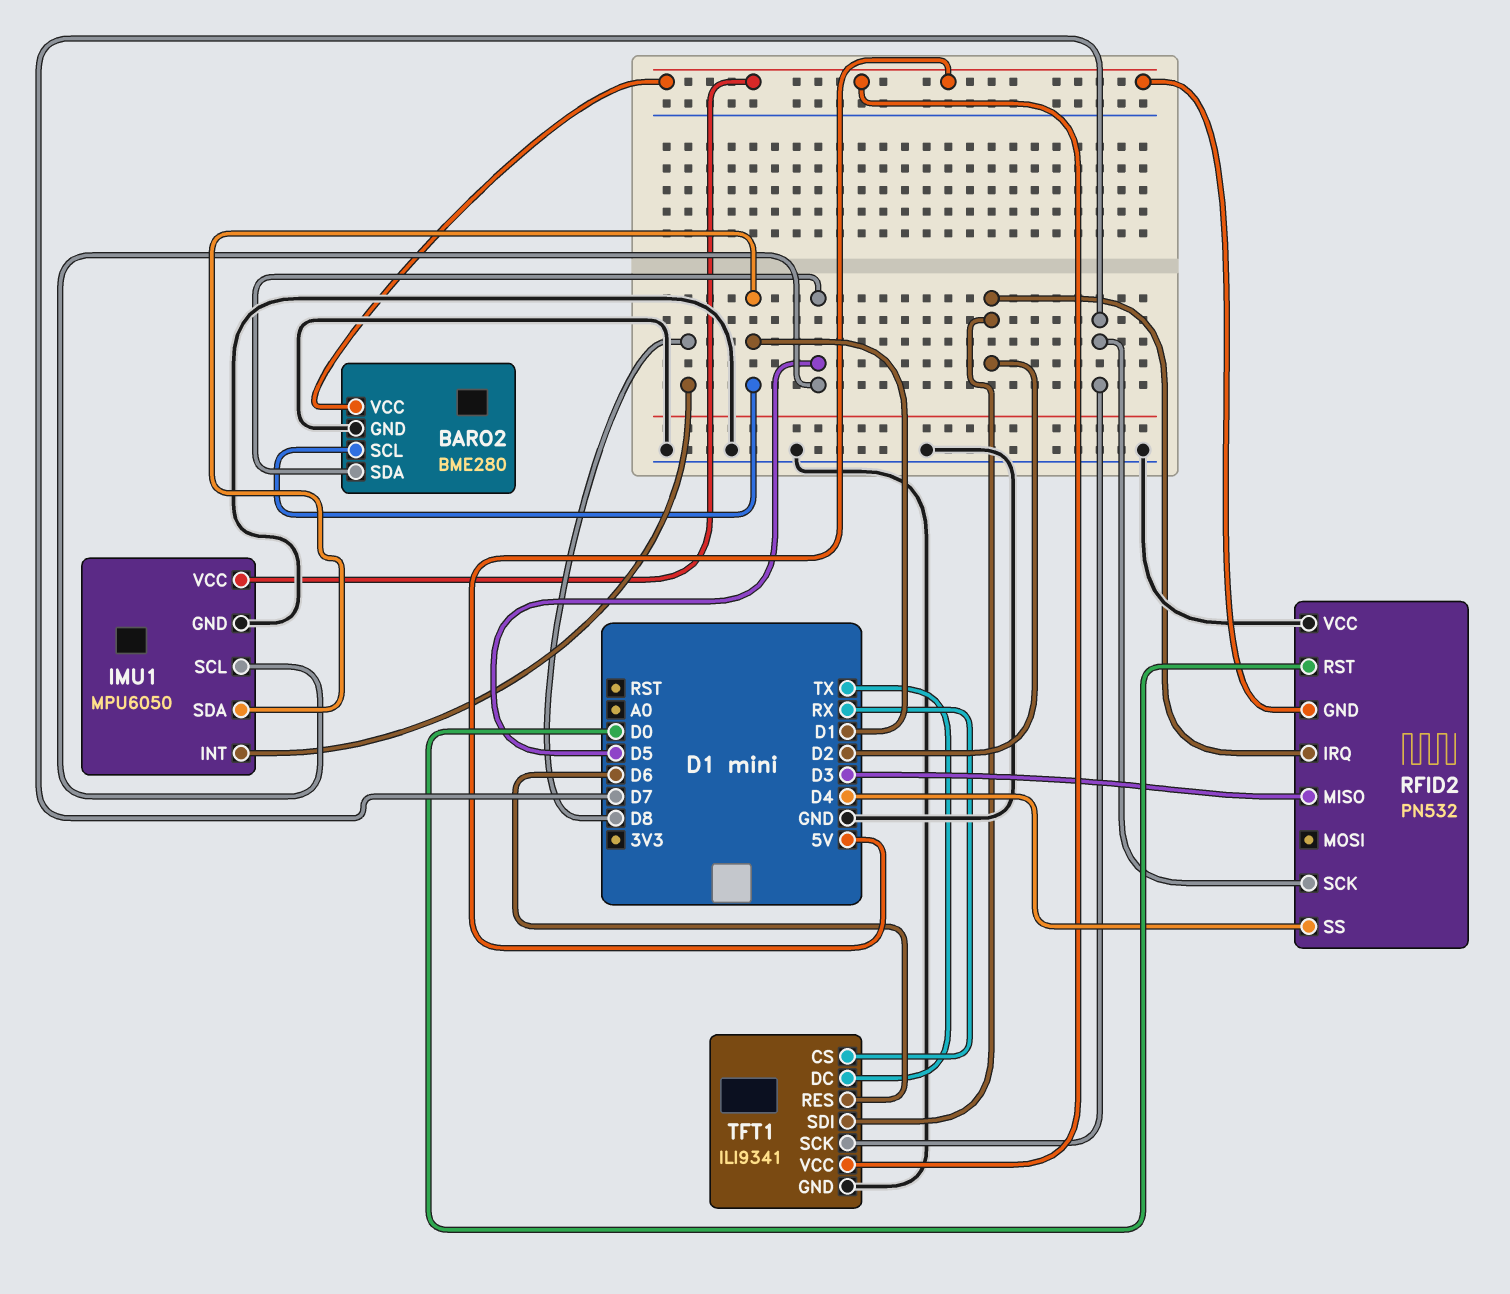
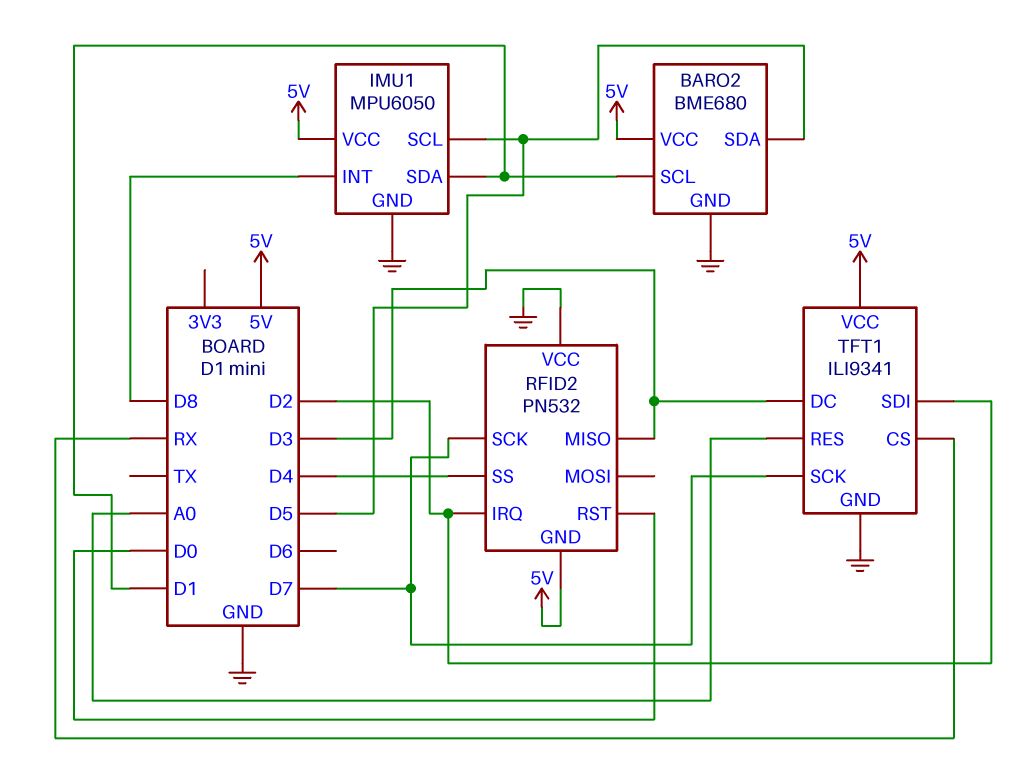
BARO2: BME280 -> BME680
TFT1 pin DC: TX -> D3
TFT1 pin RES: D6 -> A0

